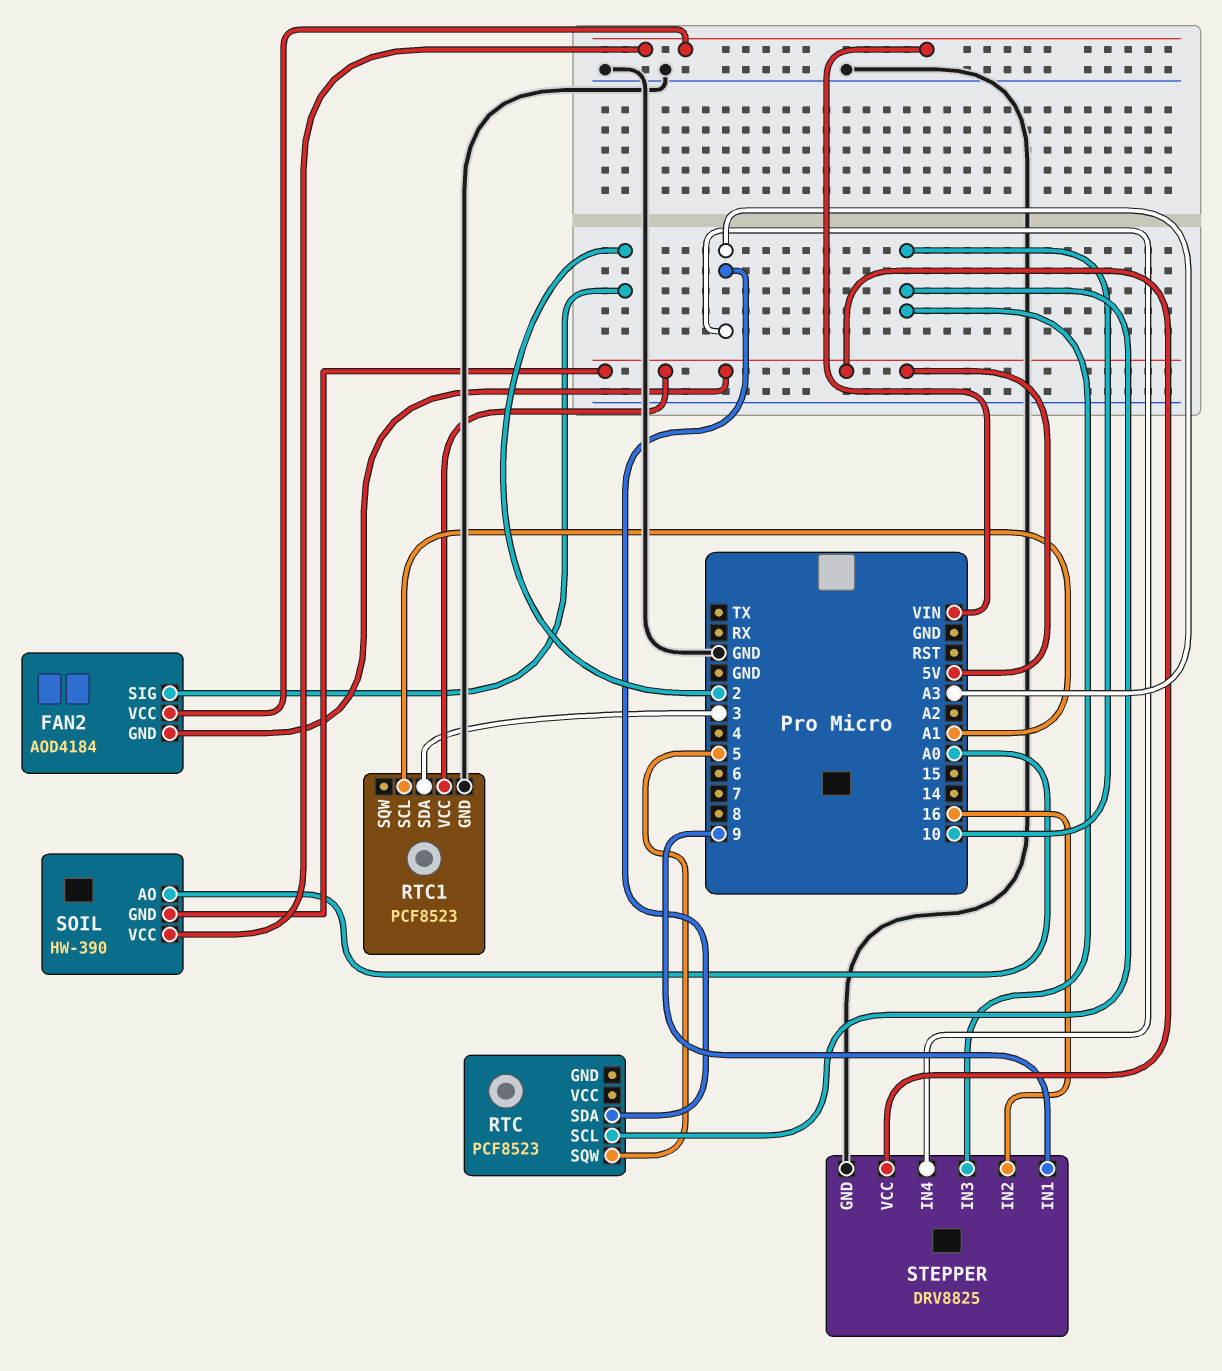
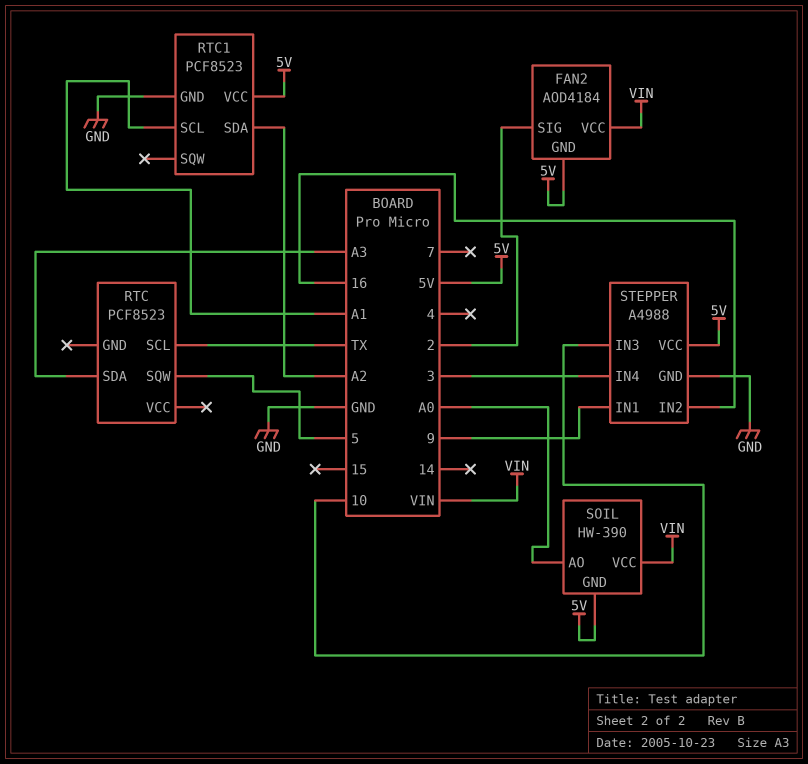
RTC pin SCL: 10 -> TX
RTC1 pin SDA: 3 -> A2
STEPPER: DRV8825 -> A4988
STEPPER pin IN4: A3 -> 3

